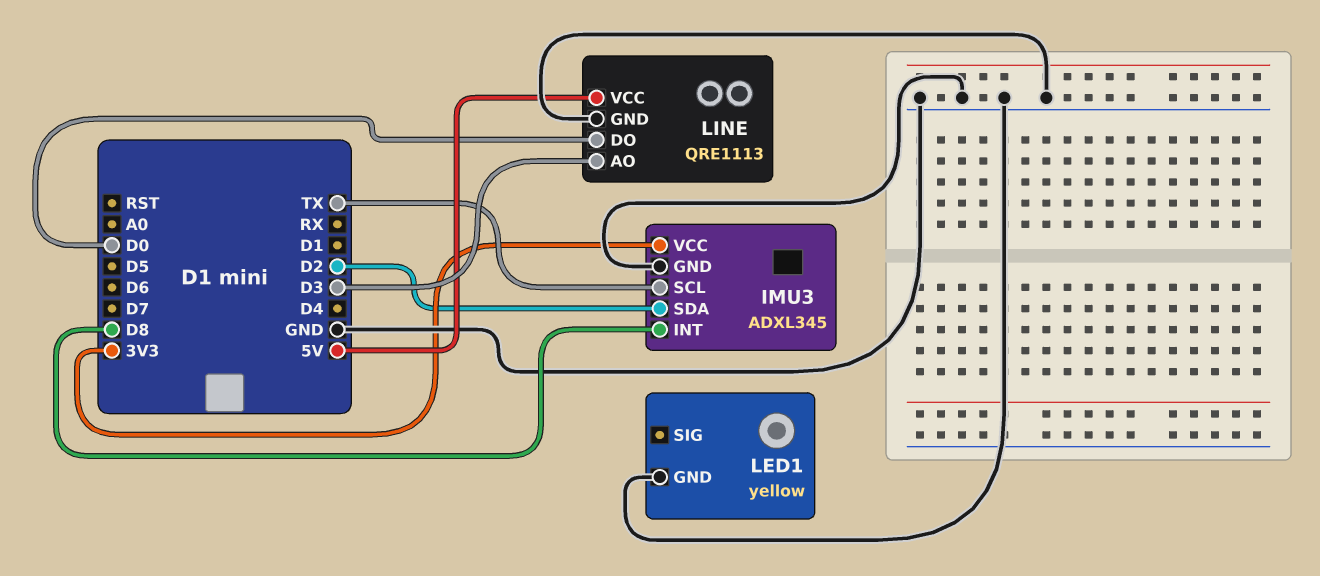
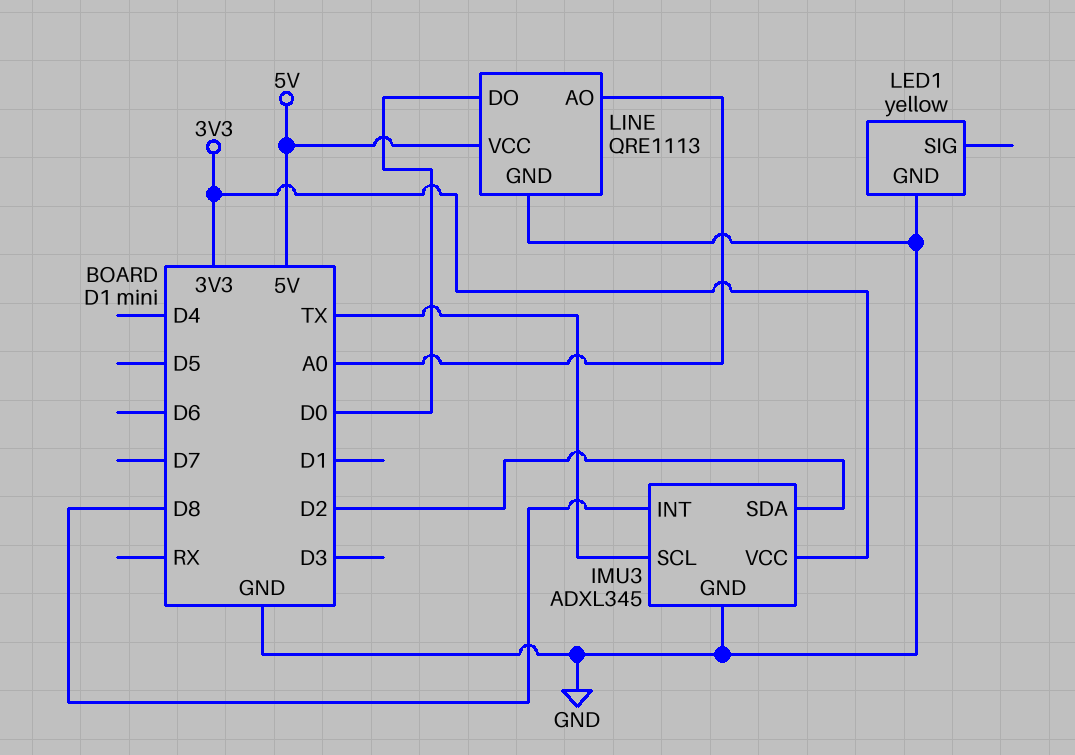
LINE pin AO: D3 -> A0

